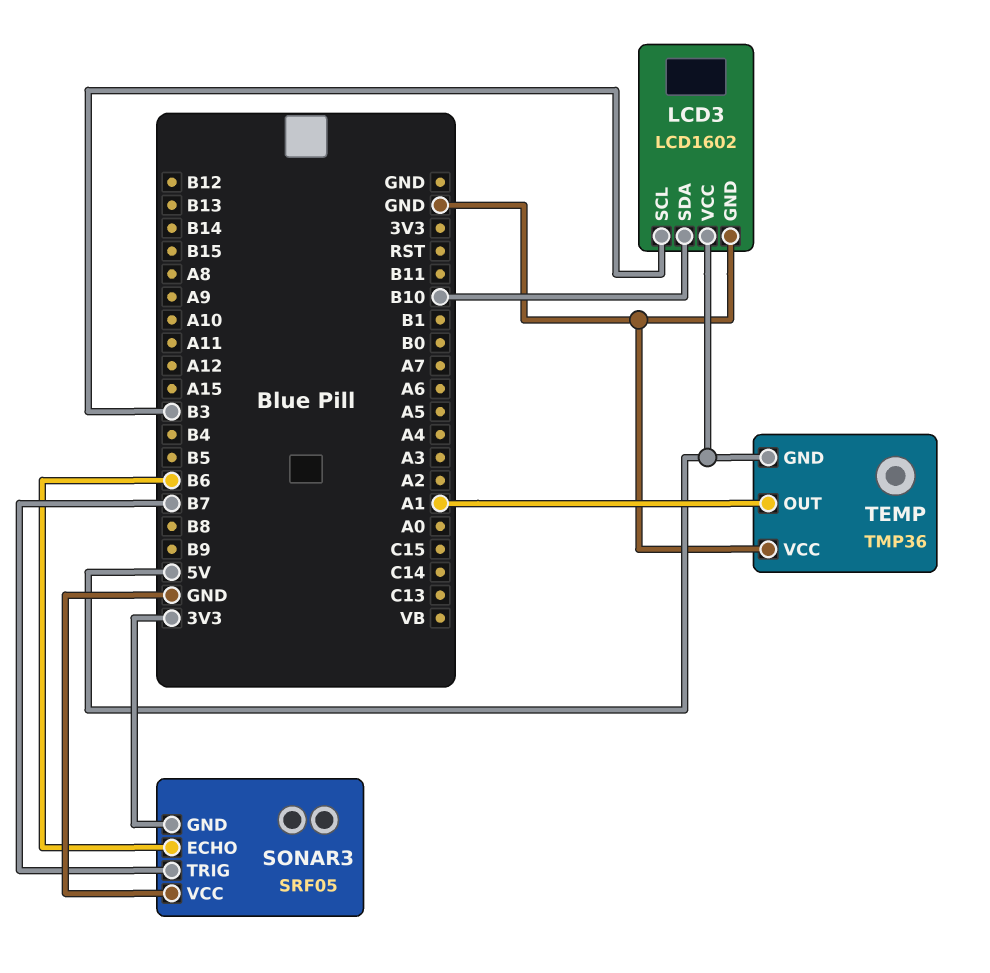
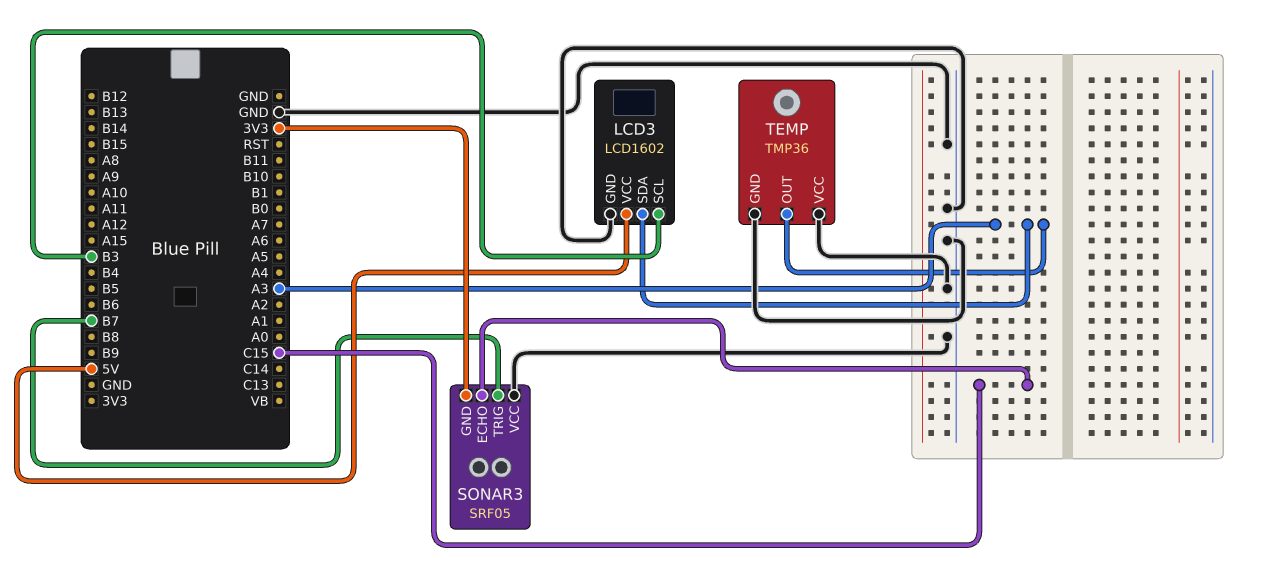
LCD3 pin SDA: B10 -> A3
SONAR3 pin ECHO: B6 -> C15
TEMP pin GND: 5V -> GND
TEMP pin OUT: A1 -> A3

